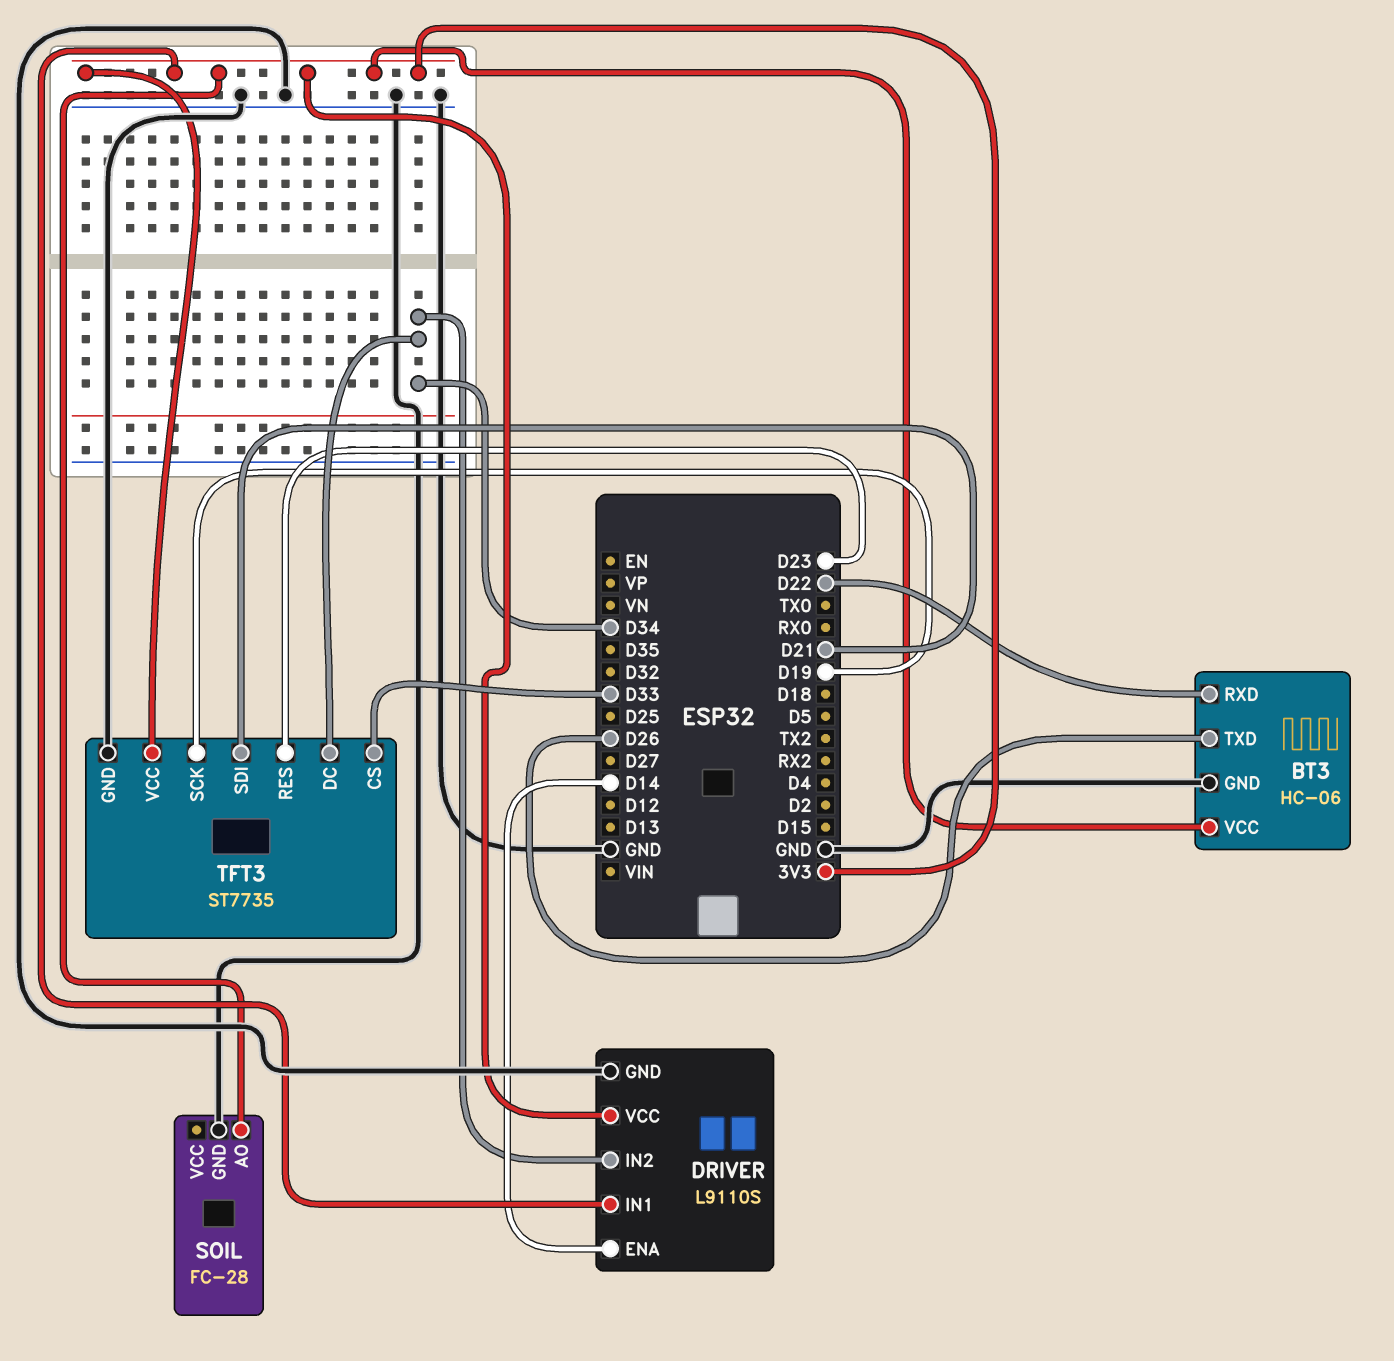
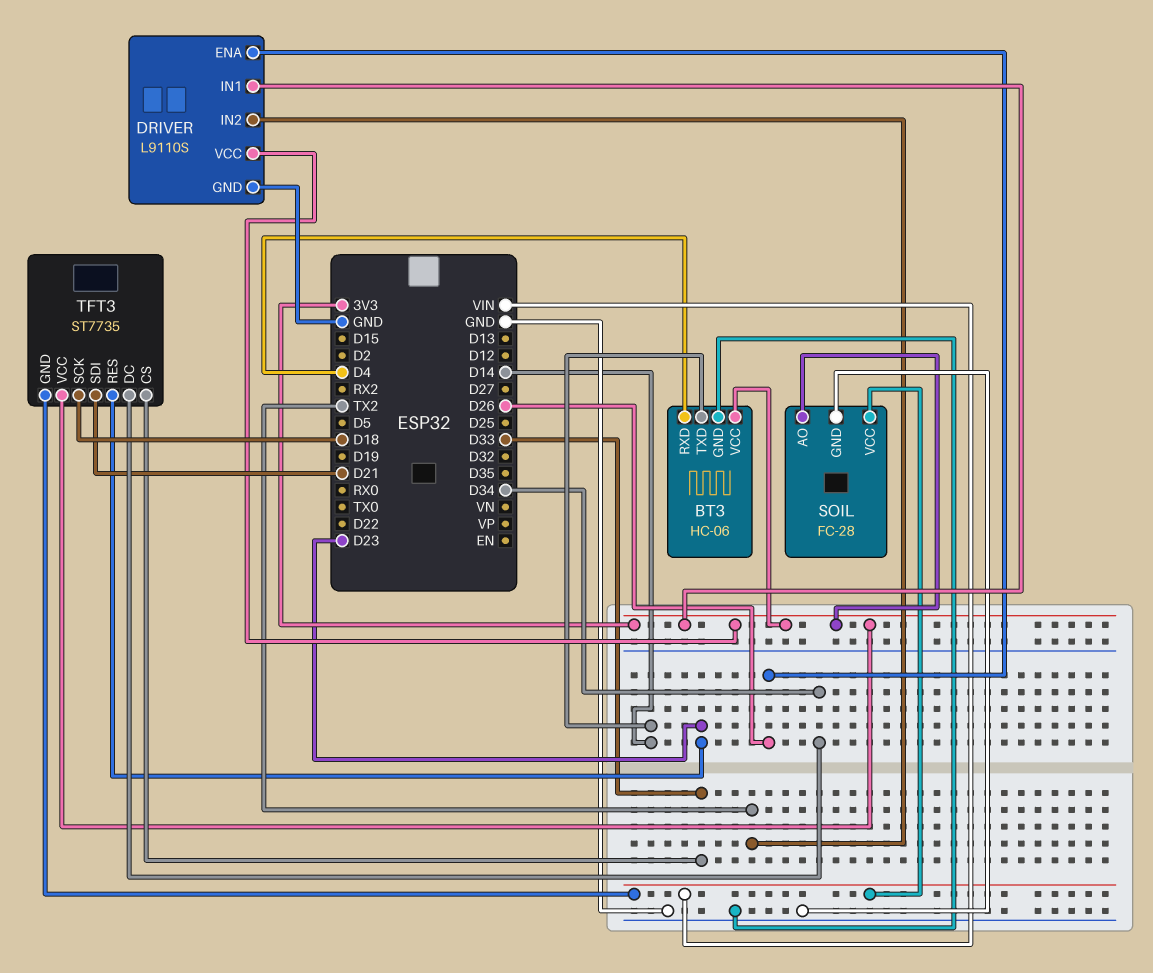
BT3 pin RXD: D22 -> D4
BT3 pin TXD: D26 -> D14
DRIVER pin ENA: D14 -> D26
DRIVER pin IN2: D34 -> TX2
SOIL pin VCC: none -> VIN
TFT3 pin GND: GND -> VIN
TFT3 pin SCK: D19 -> D18

